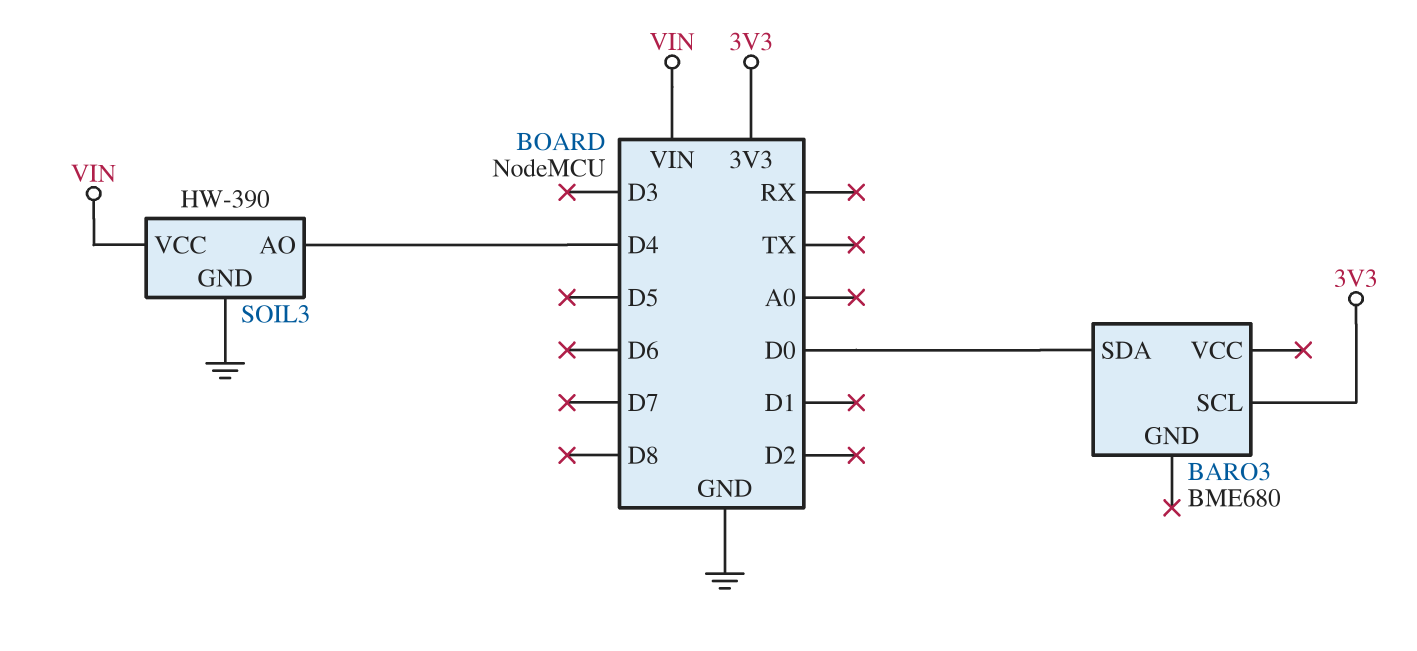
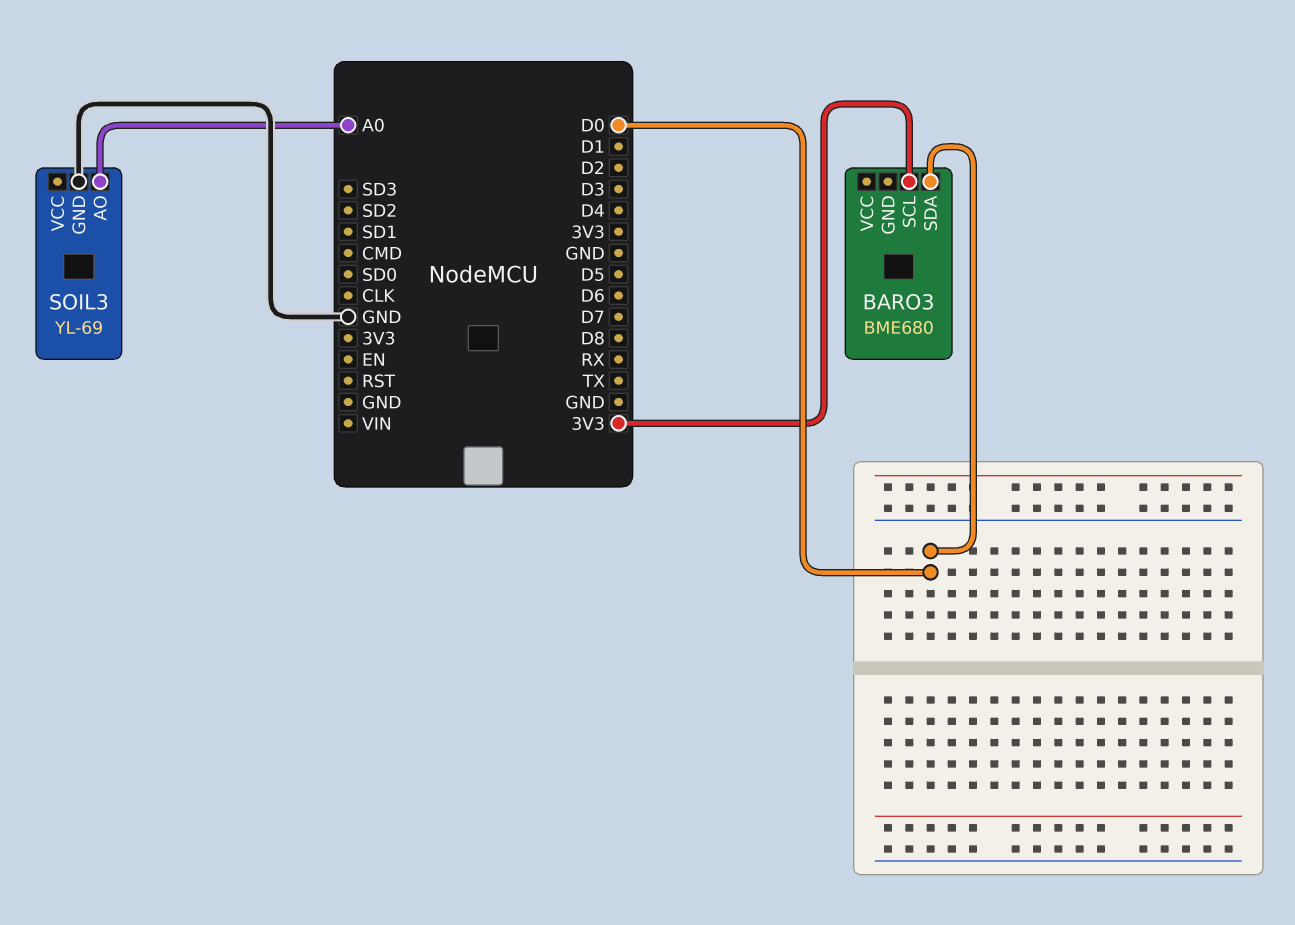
SOIL3: HW-390 -> YL-69
SOIL3 pin AO: D4 -> A0
SOIL3 pin VCC: VIN -> none

